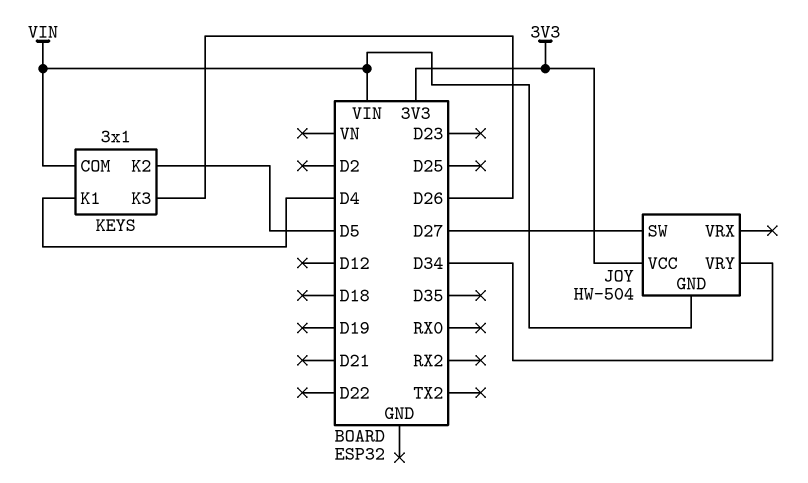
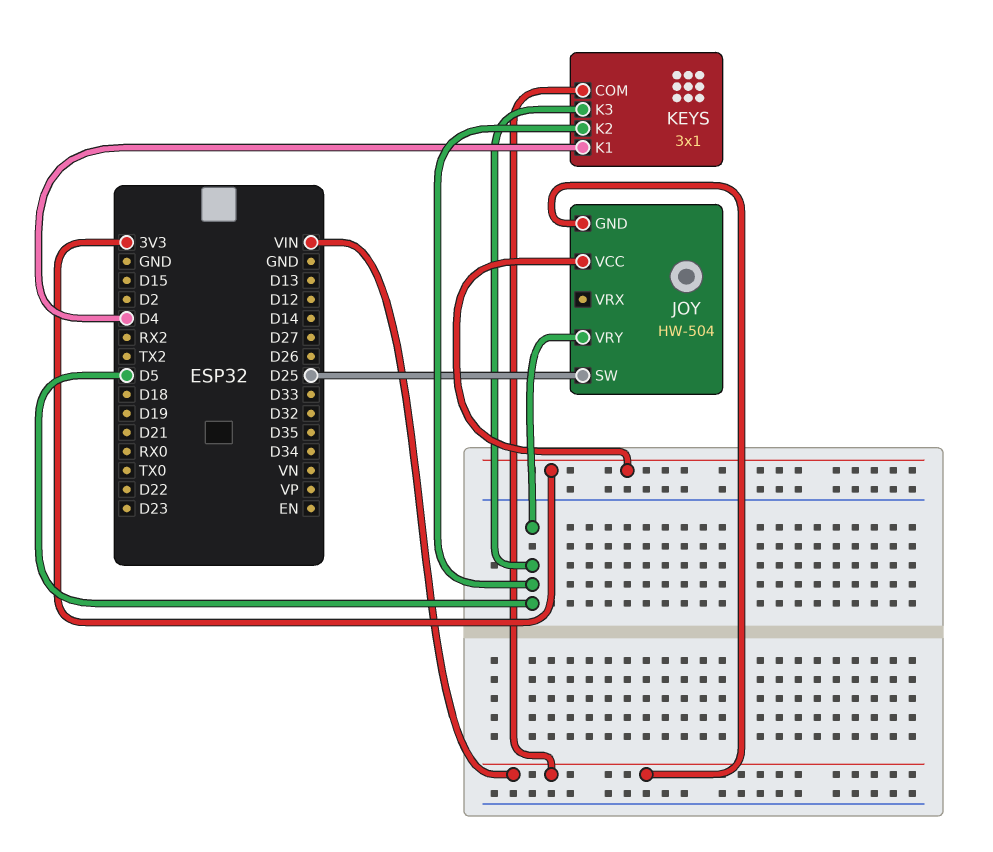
JOY pin SW: D27 -> D25
JOY pin VRY: D34 -> D5
KEYS pin K3: D26 -> D5

